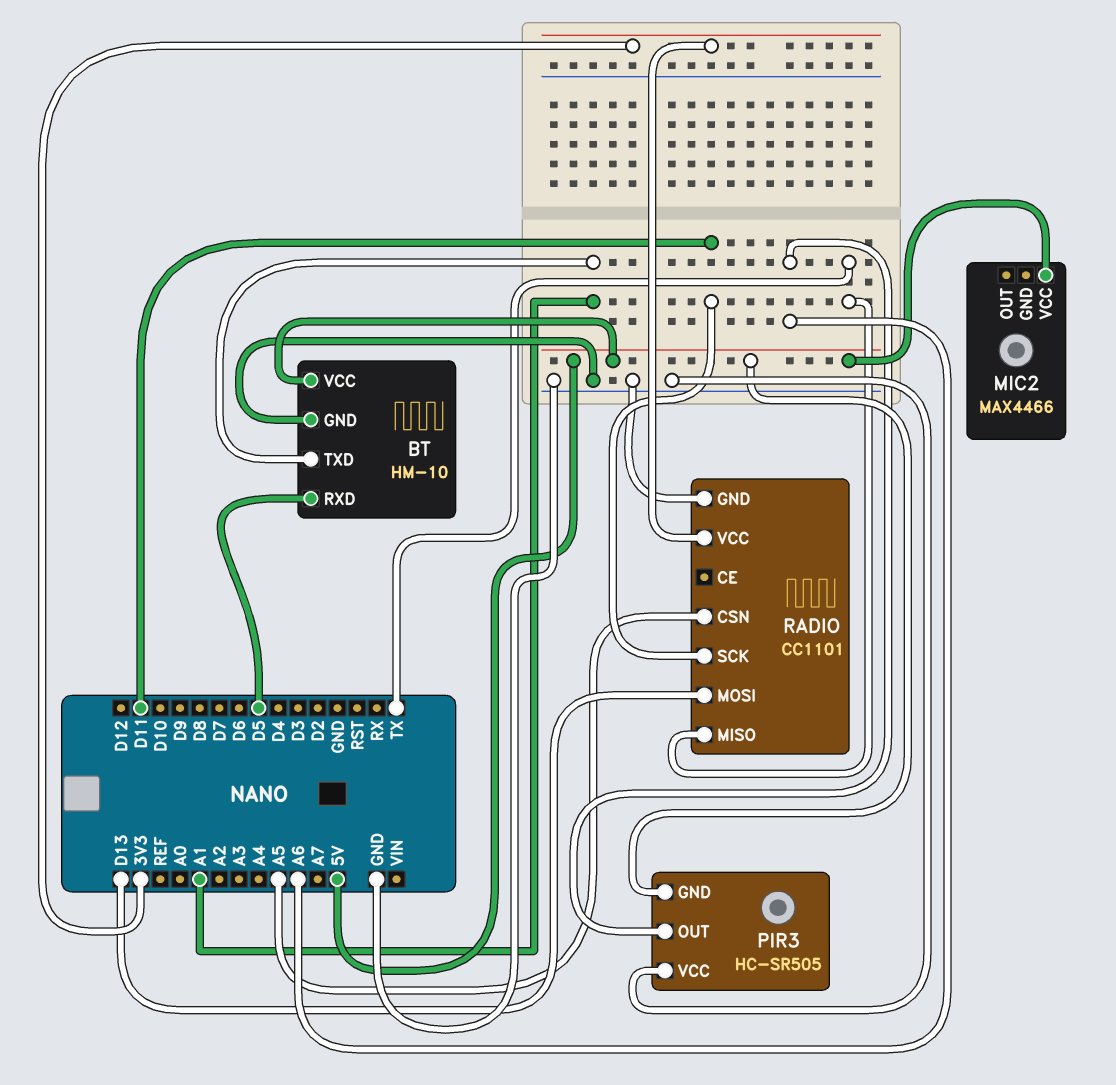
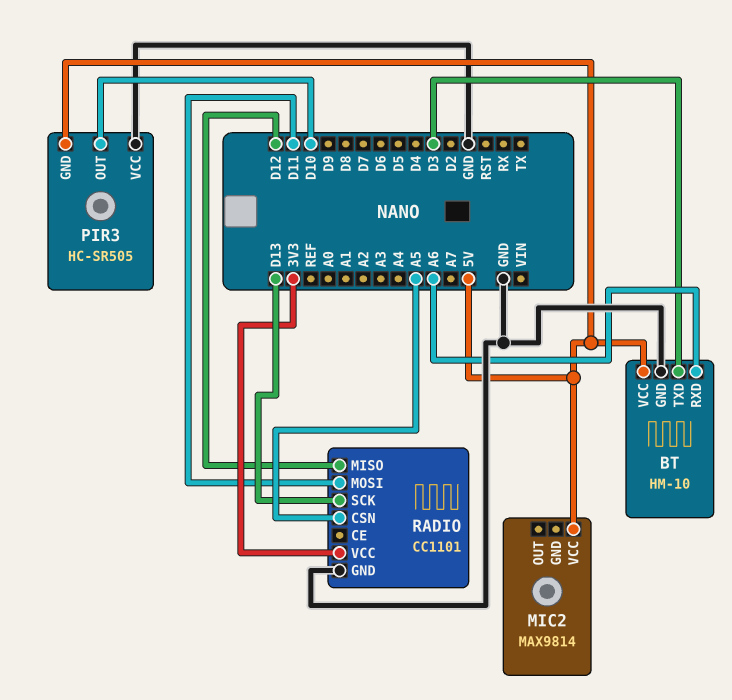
BT pin RXD: D5 -> A6
BT pin TXD: A1 -> D3
MIC2: MAX4466 -> MAX9814
PIR3 pin OUT: A6 -> D10
RADIO pin MISO: TX -> D12
RADIO pin MOSI: D13 -> D11
RADIO pin SCK: D11 -> D13

